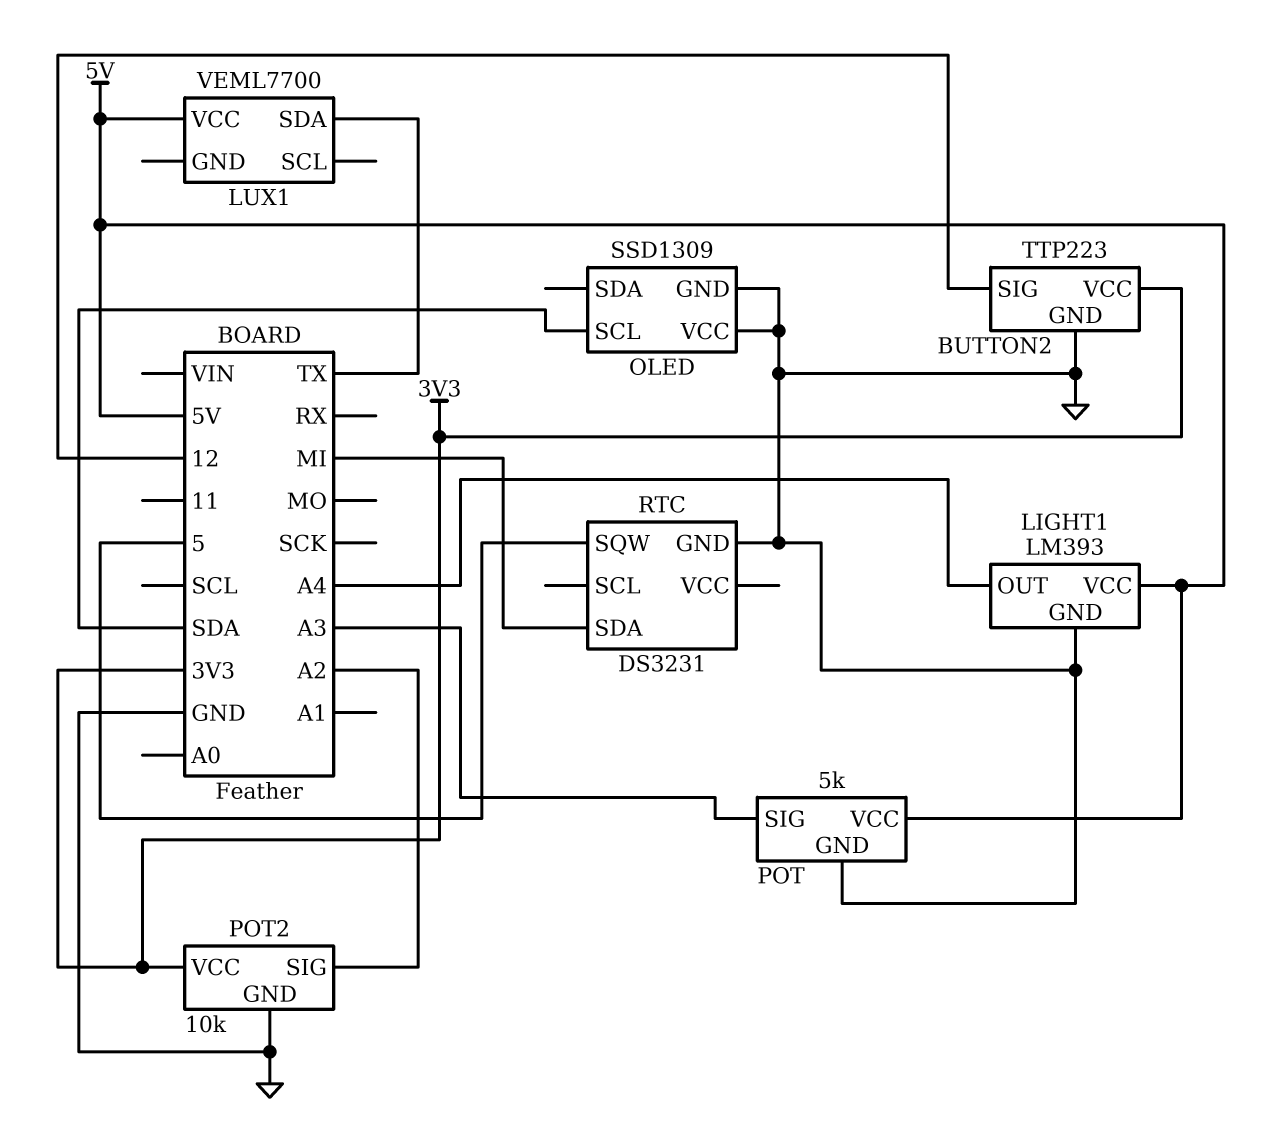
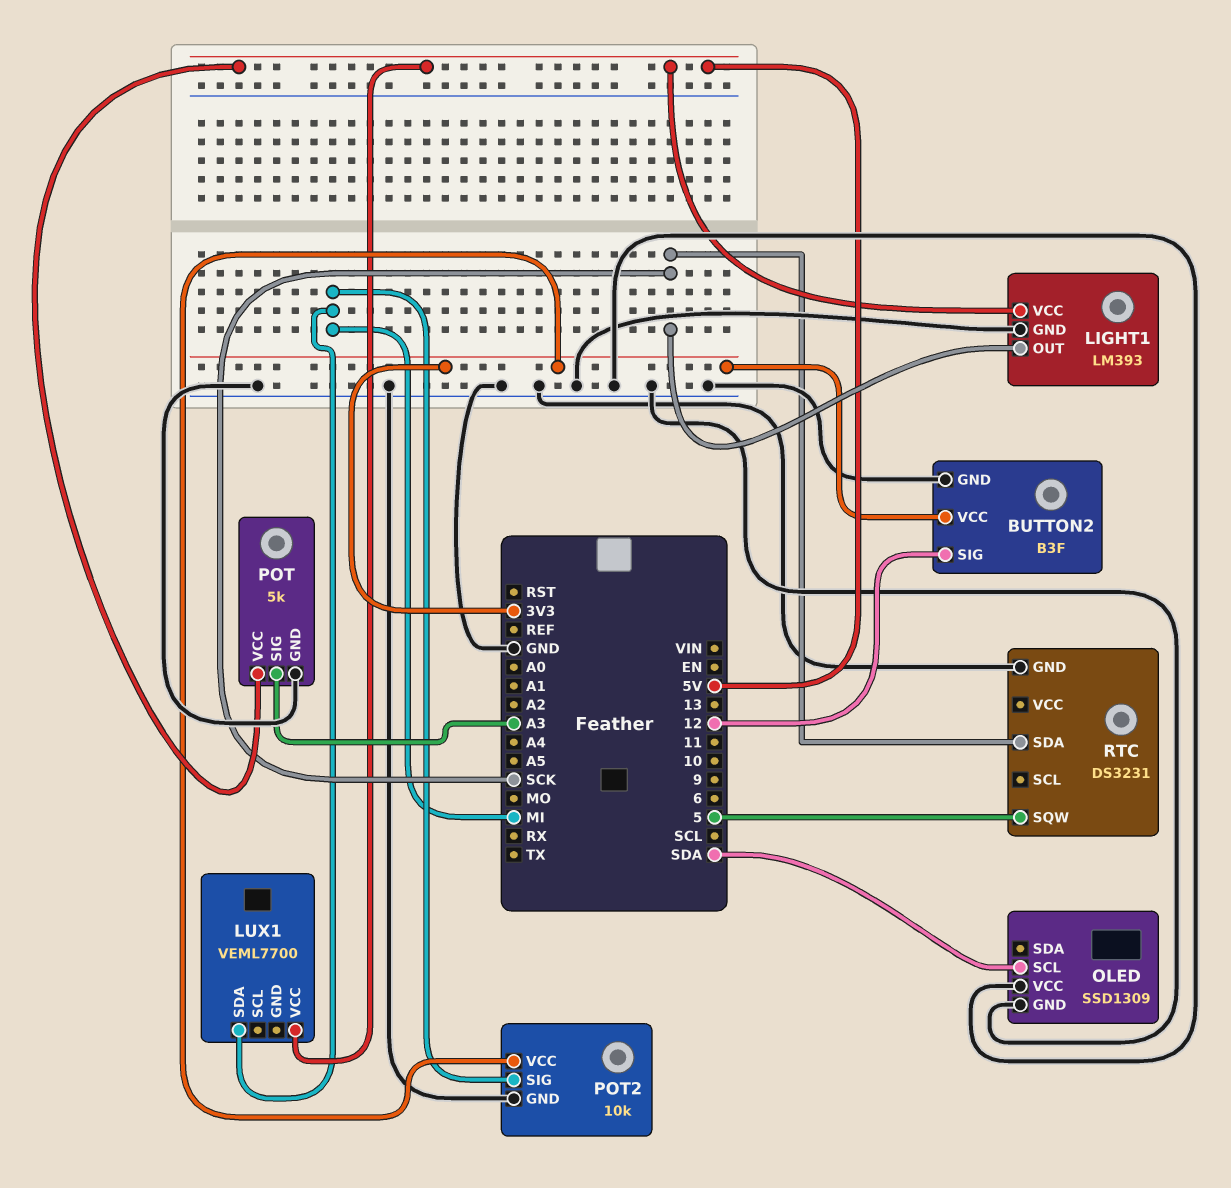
BUTTON2: TTP223 -> B3F
LIGHT1 pin OUT: A4 -> SCK
LUX1 pin SDA: TX -> MI
POT2 pin SIG: A2 -> MI
RTC pin SDA: MI -> SCK

